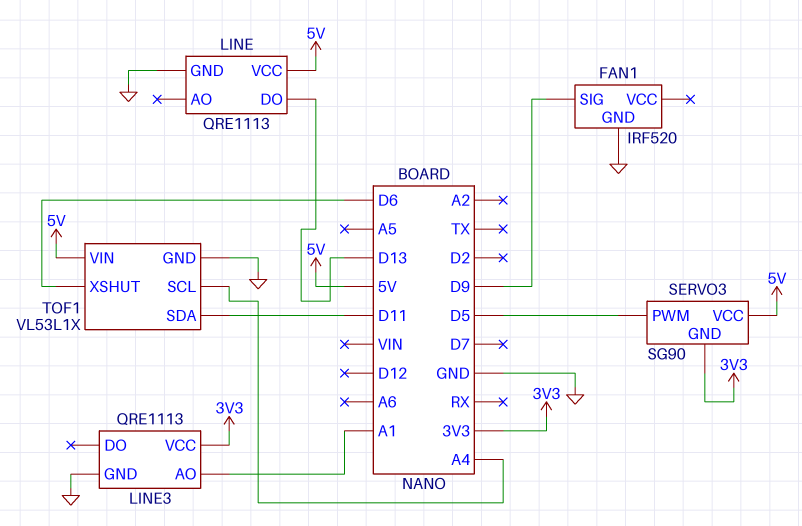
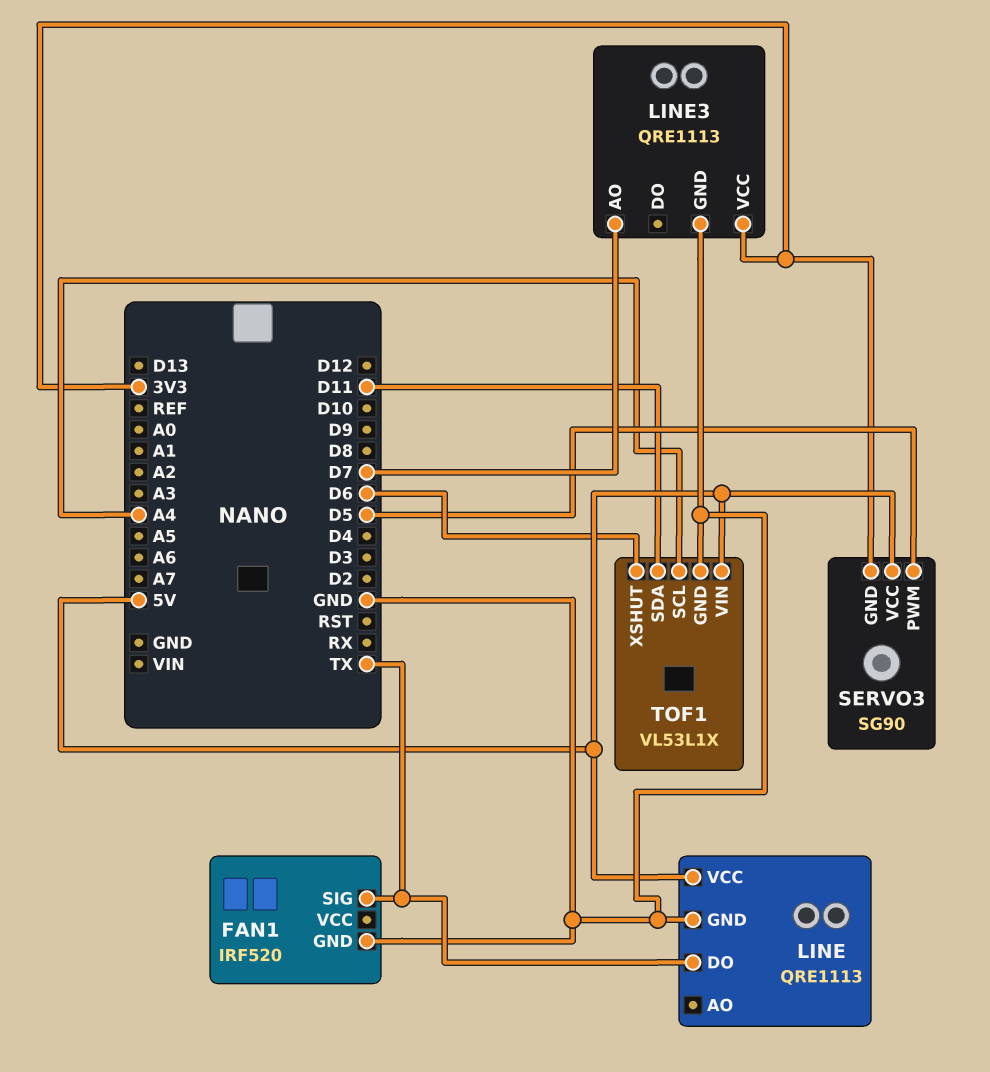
FAN1 pin SIG: D9 -> TX
LINE pin DO: D13 -> TX
LINE3 pin AO: A1 -> D7

